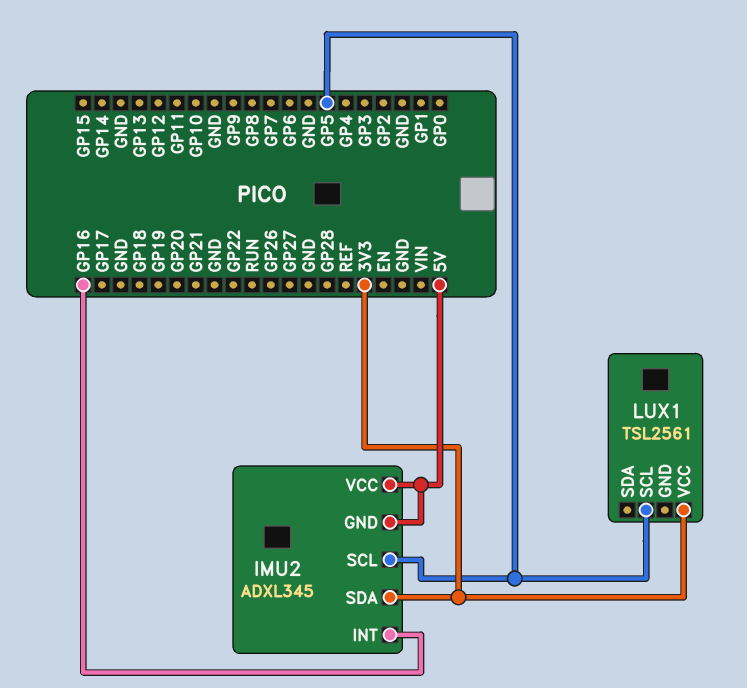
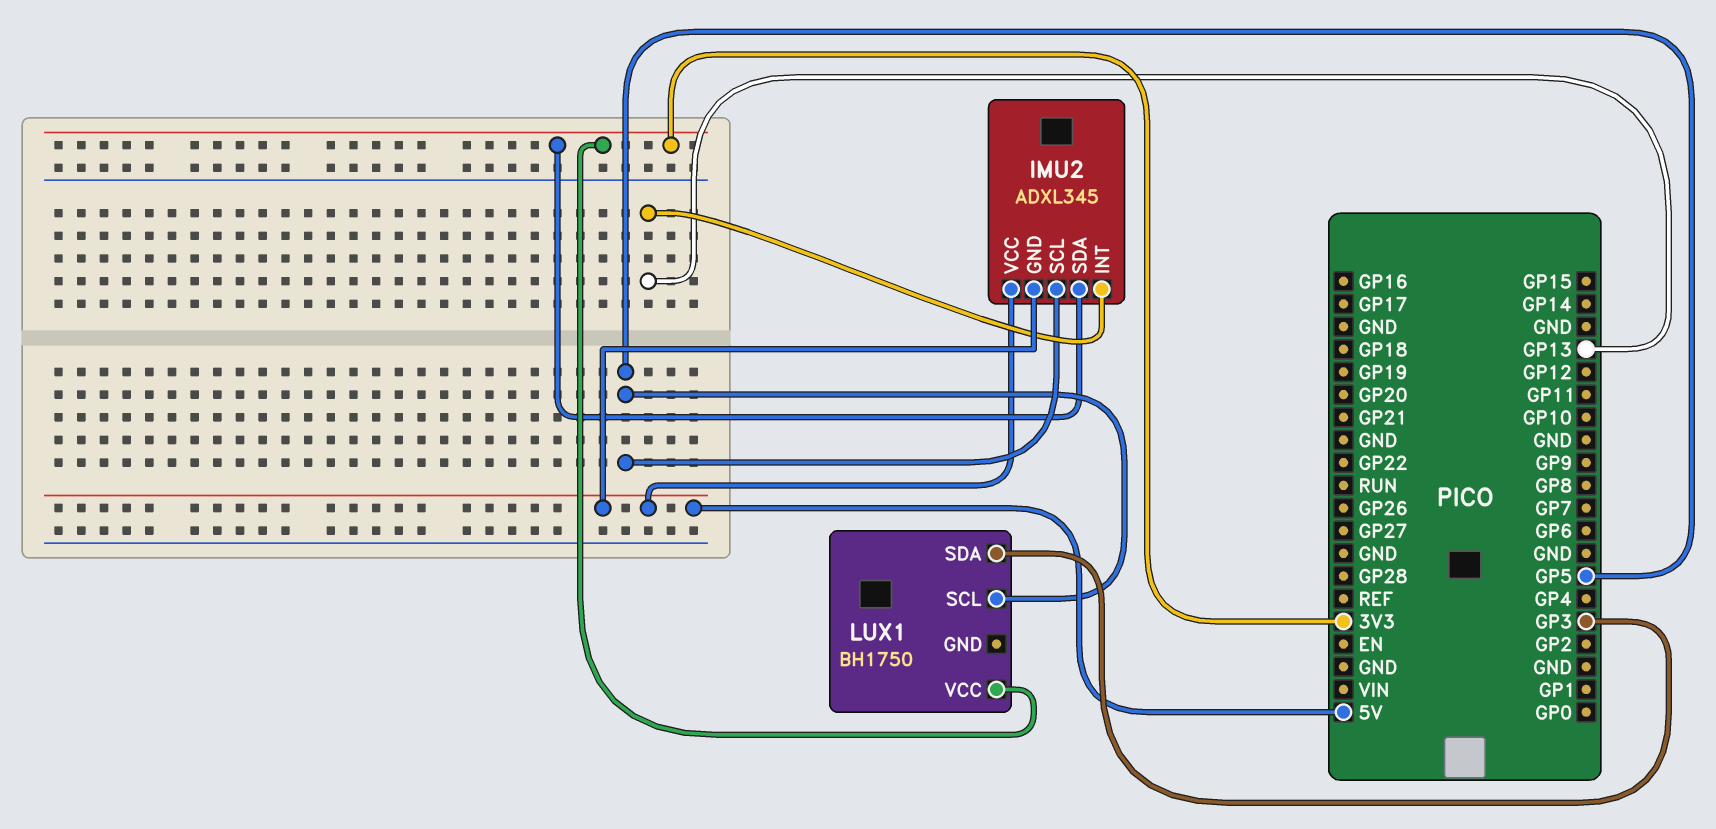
IMU2 pin INT: GP16 -> GP13
LUX1: TSL2561 -> BH1750
LUX1 pin SDA: none -> GP3

